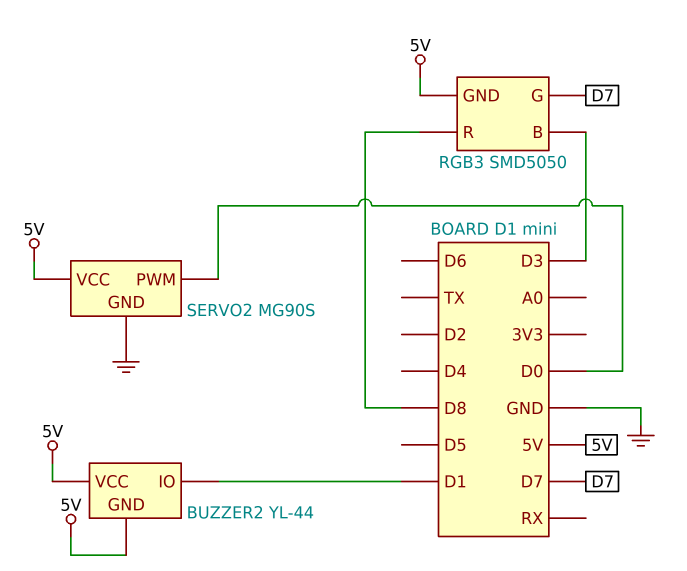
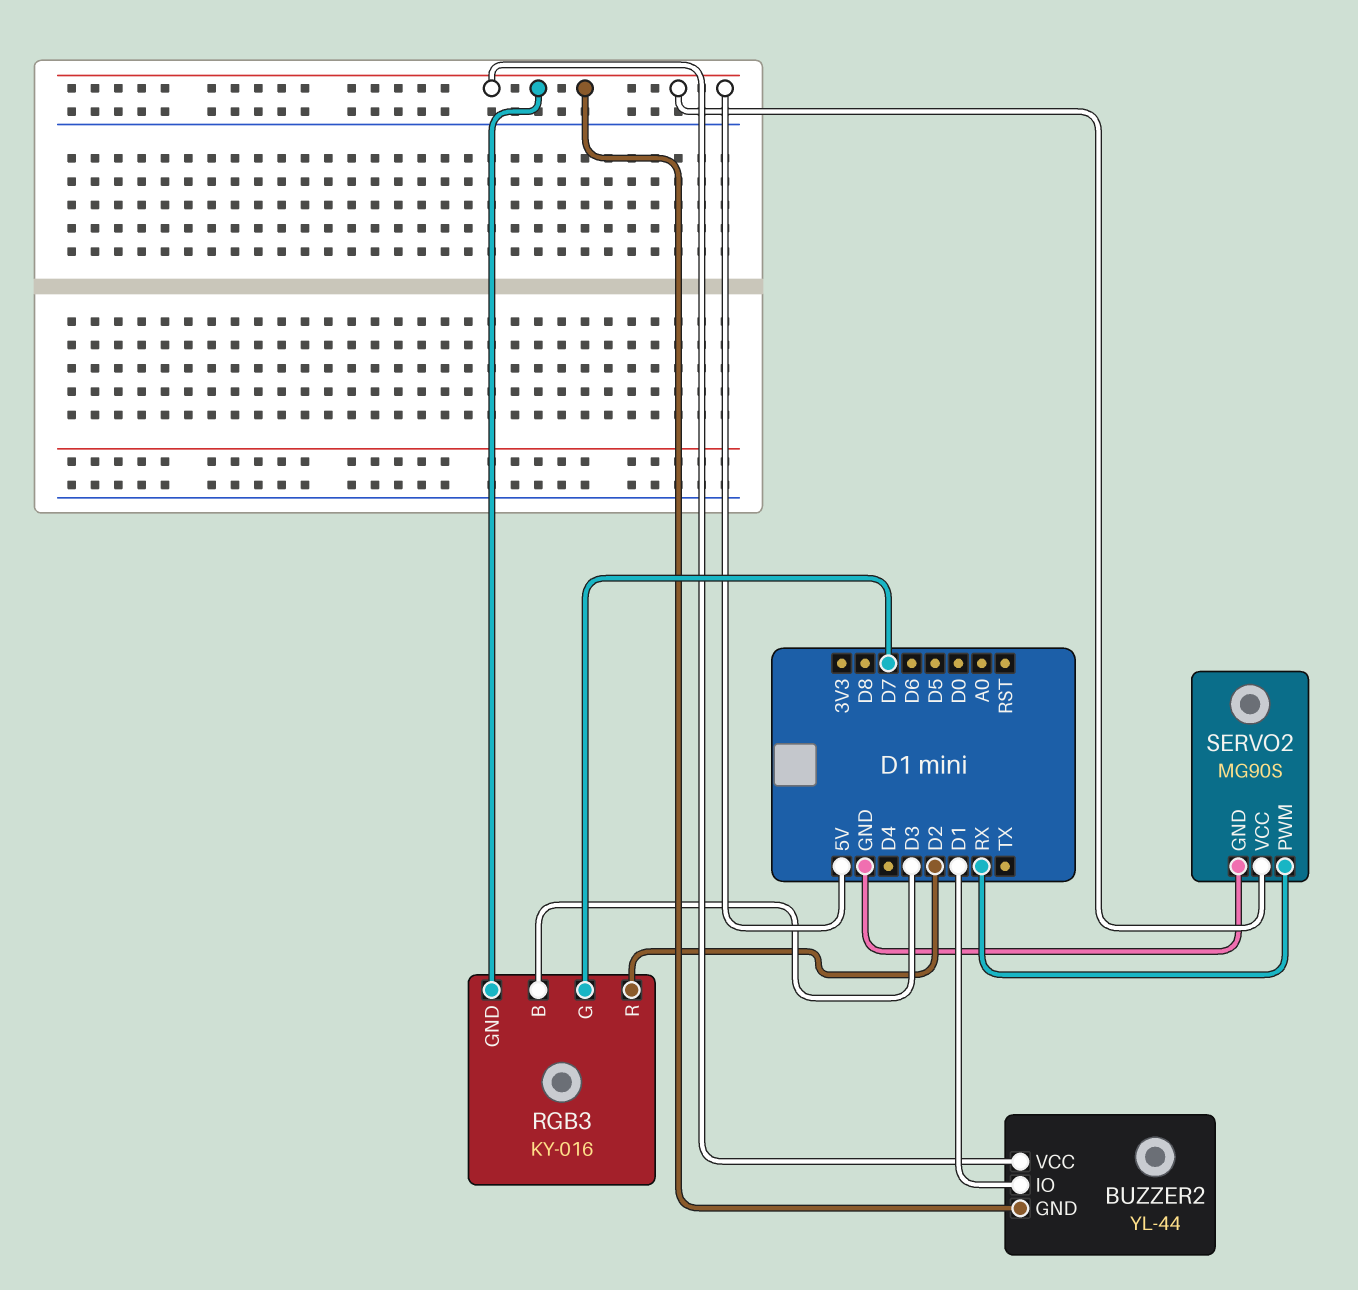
RGB3: SMD5050 -> KY-016
RGB3 pin R: D8 -> D2
SERVO2 pin PWM: D0 -> RX

